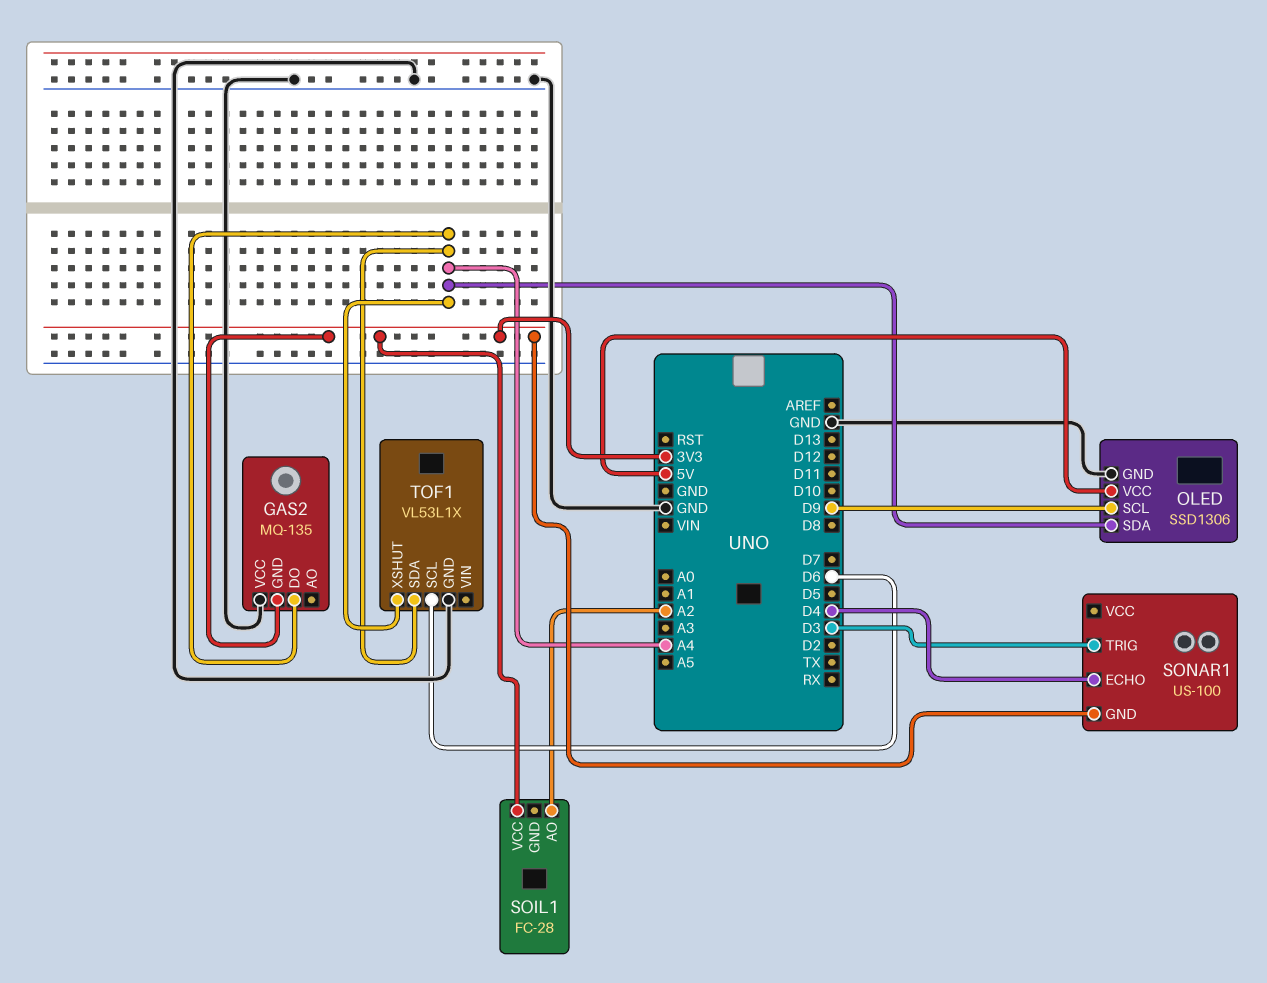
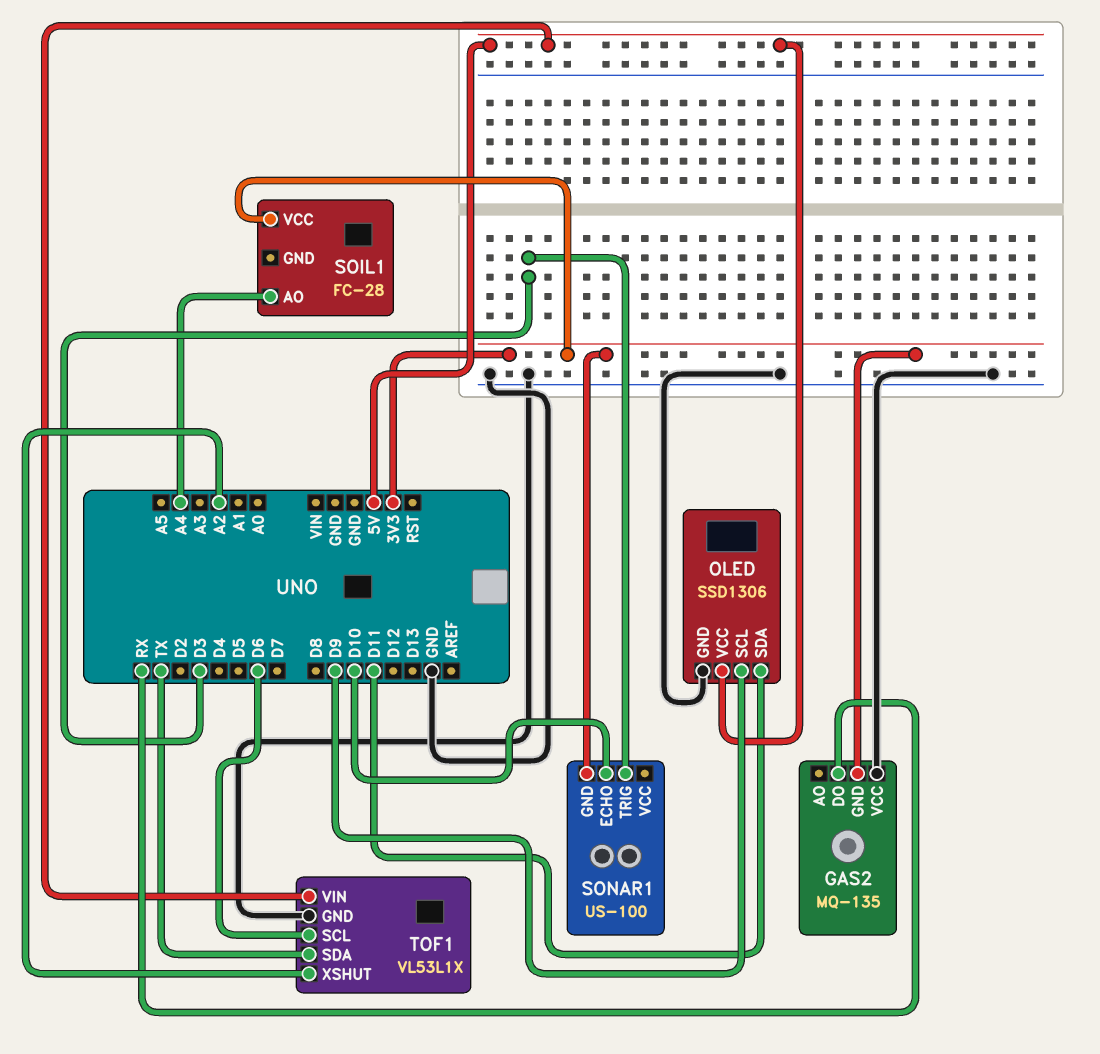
GAS2 pin DO: A4 -> RX
OLED pin SDA: A4 -> D11
SOIL1 pin AO: A2 -> A4
SONAR1 pin ECHO: D4 -> D10
TOF1 pin SDA: A4 -> TX
TOF1 pin VIN: none -> 5V
TOF1 pin XSHUT: A4 -> A2

